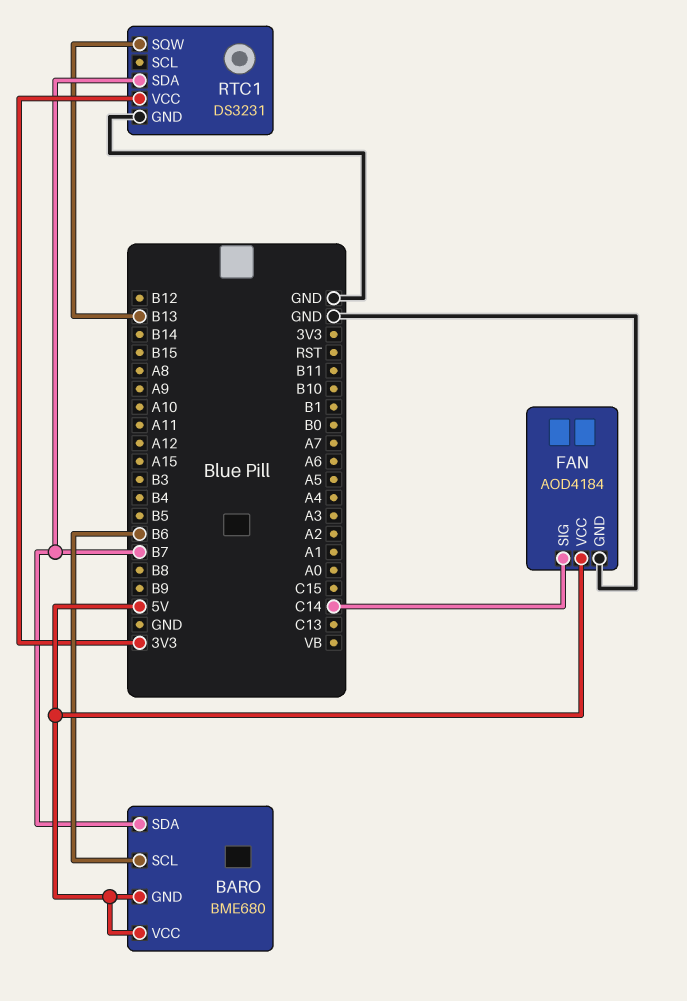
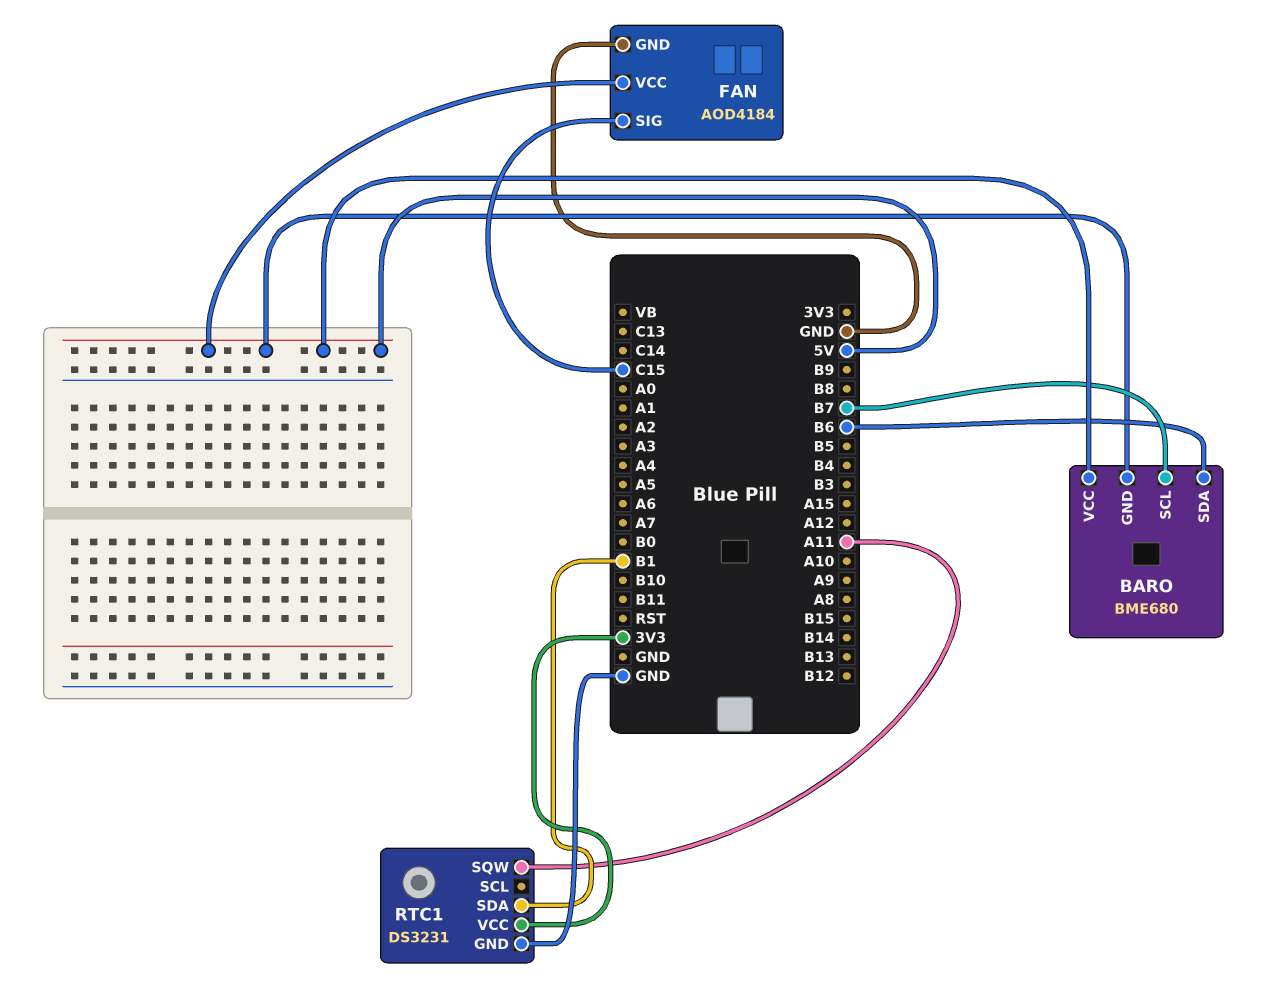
BARO pin SCL: B6 -> B7
BARO pin SDA: B7 -> B6
FAN pin SIG: C14 -> C15
RTC1 pin SDA: B7 -> B1
RTC1 pin SQW: B13 -> A11

